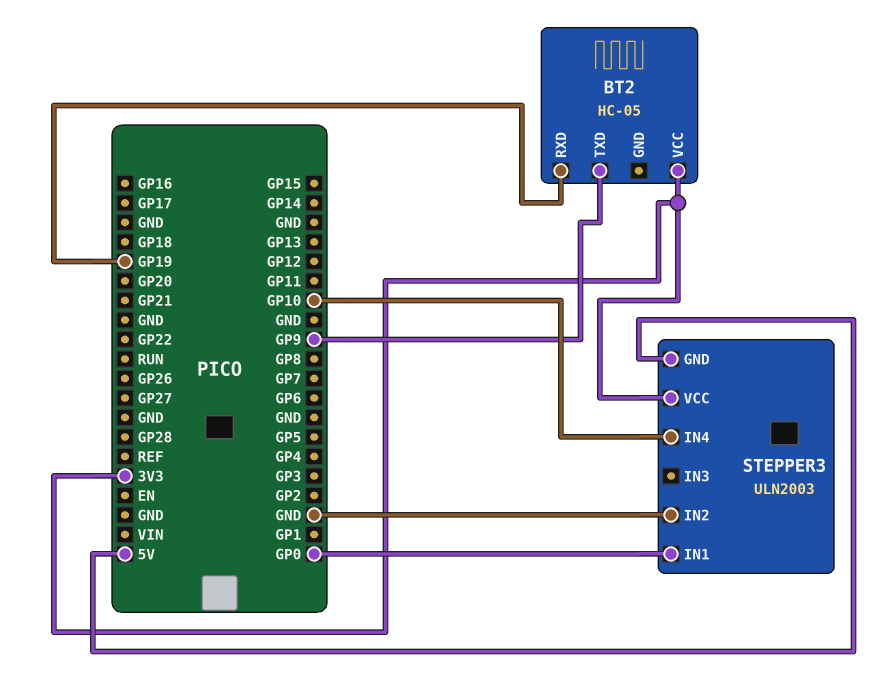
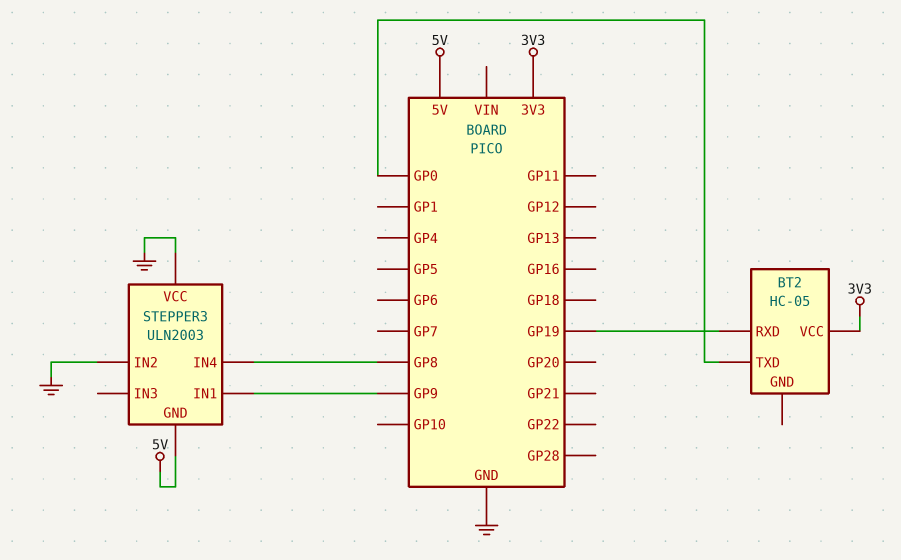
BT2 pin TXD: GP9 -> GP0
STEPPER3 pin IN1: GP0 -> GP9
STEPPER3 pin IN4: GP10 -> GP8
STEPPER3 pin VCC: 3V3 -> GND

